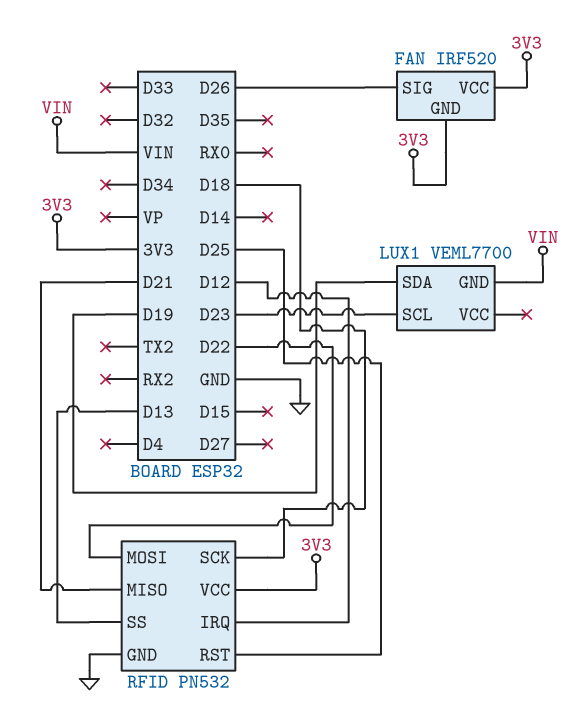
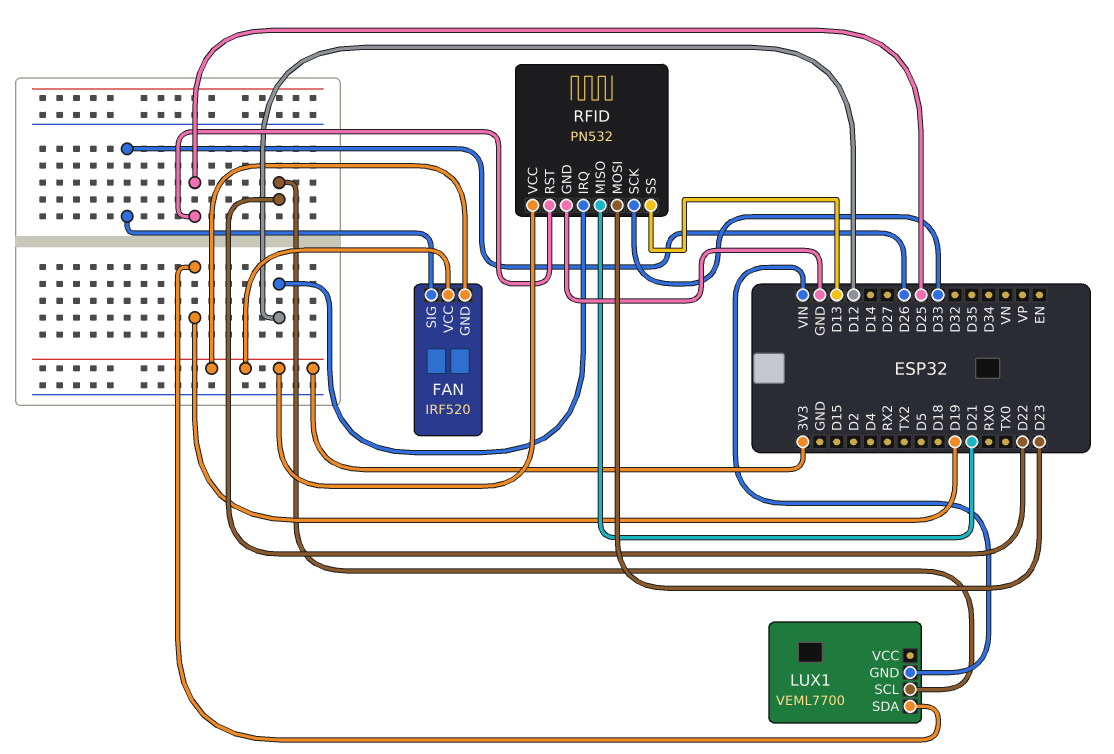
LUX1 pin SCL: D23 -> D22
RFID pin MOSI: D22 -> D23
RFID pin SCK: D18 -> D33

